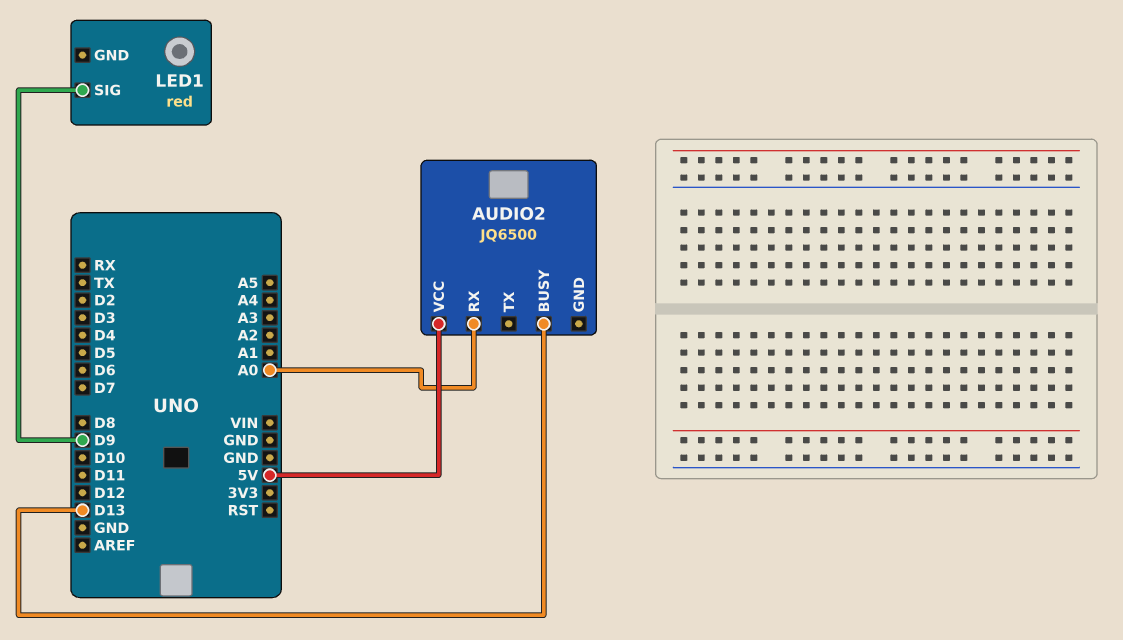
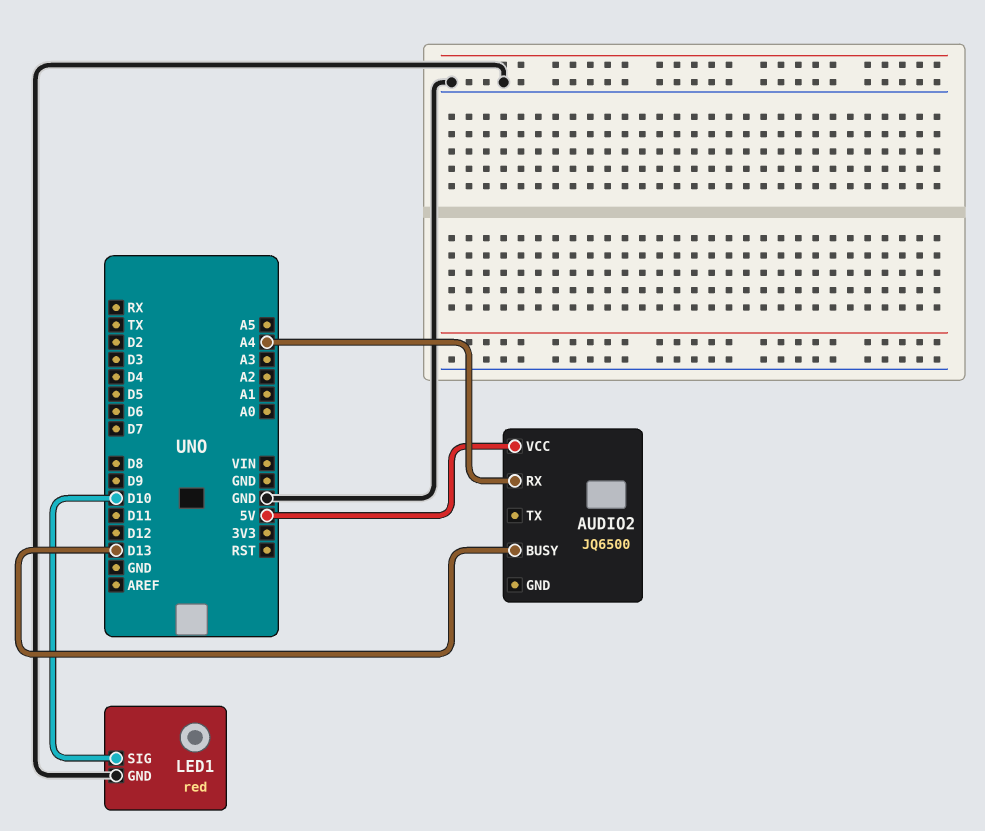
AUDIO2 pin RX: A0 -> A4
LED1 pin GND: none -> GND
LED1 pin SIG: D9 -> D10

